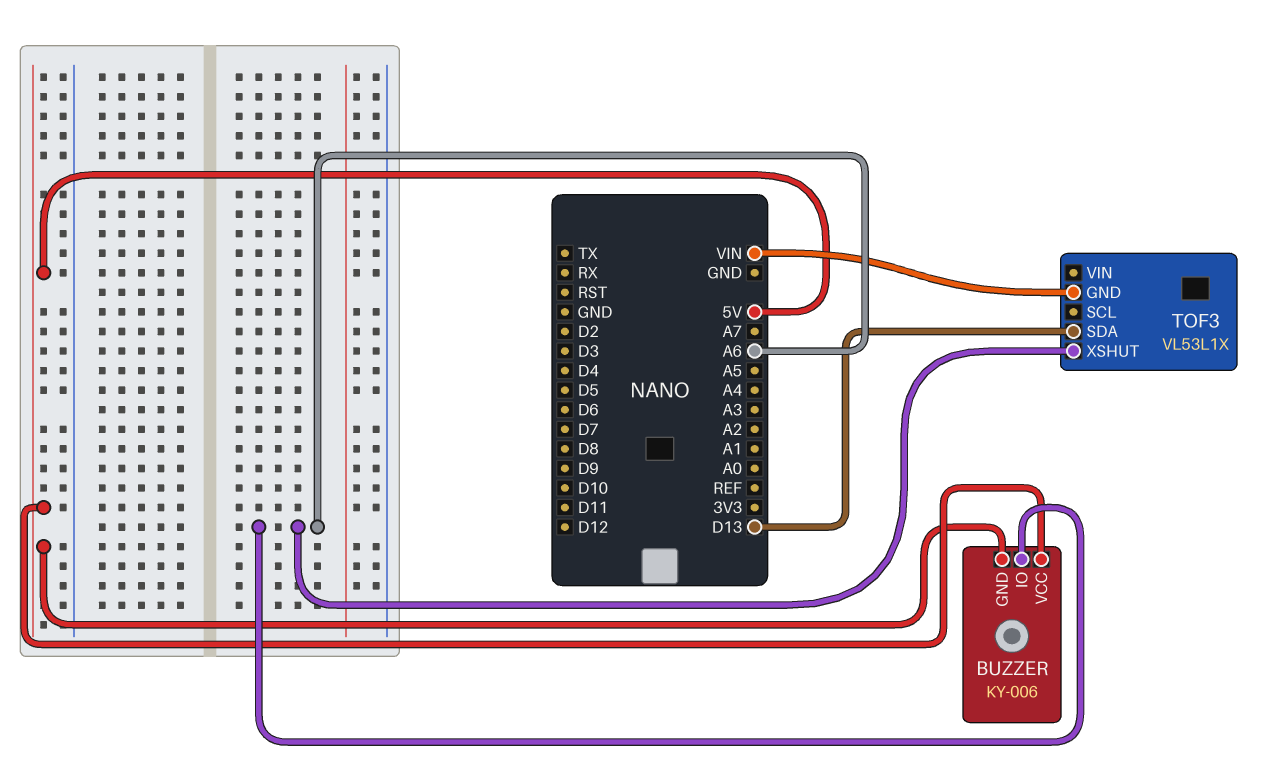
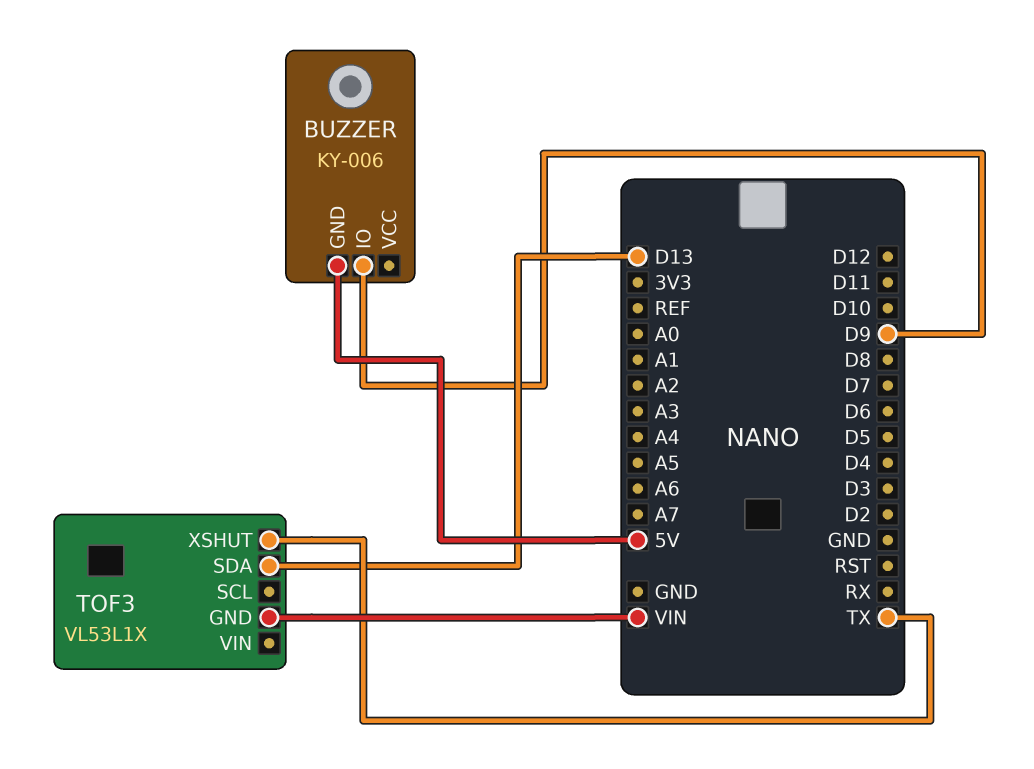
BUZZER pin IO: A6 -> D9
BUZZER pin VCC: 5V -> none
TOF3 pin XSHUT: A6 -> TX

